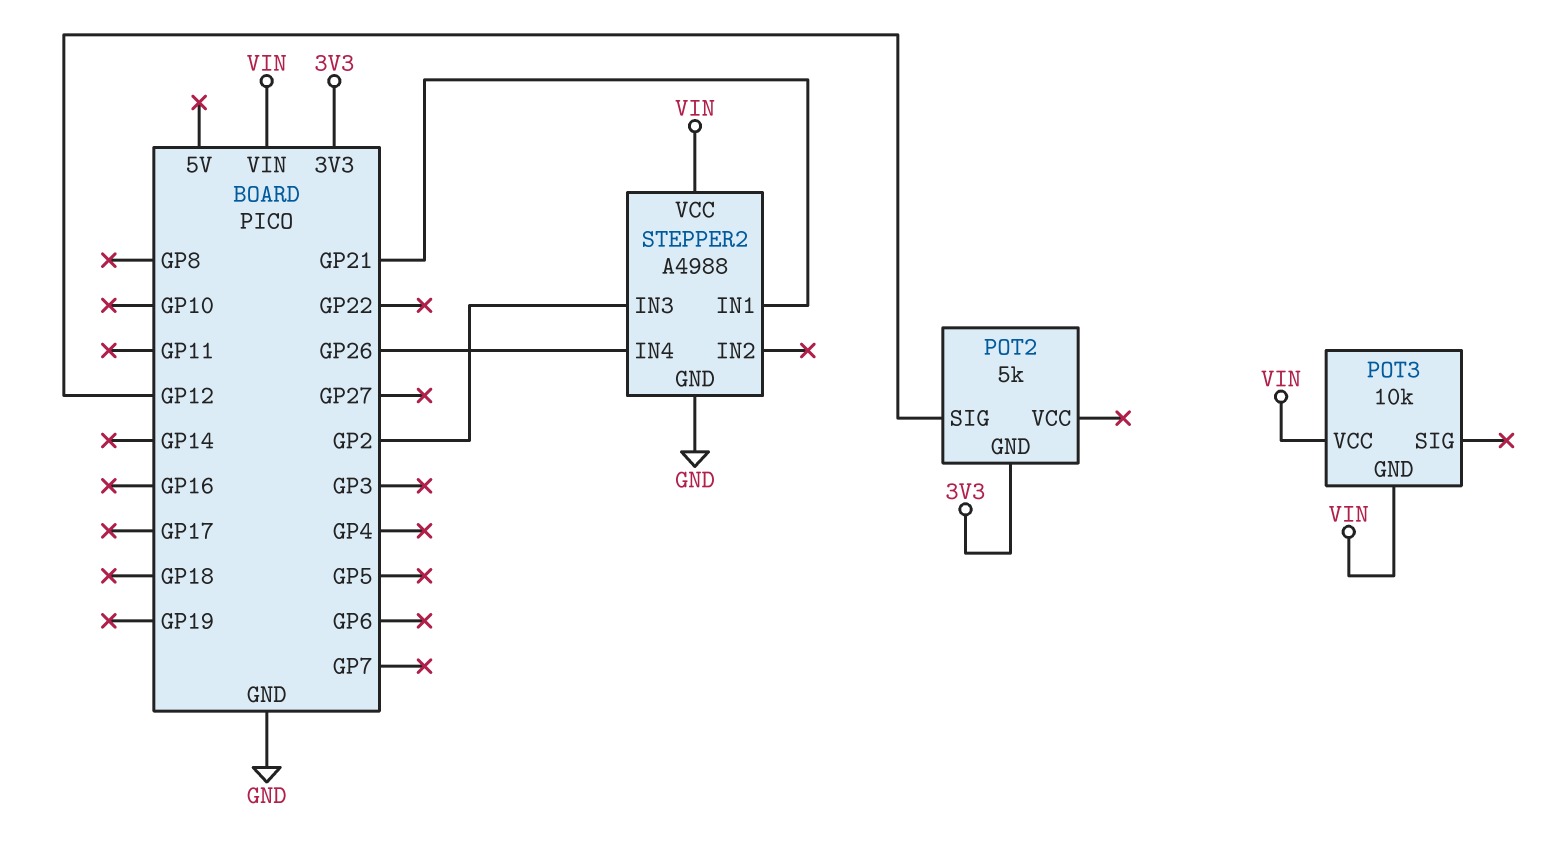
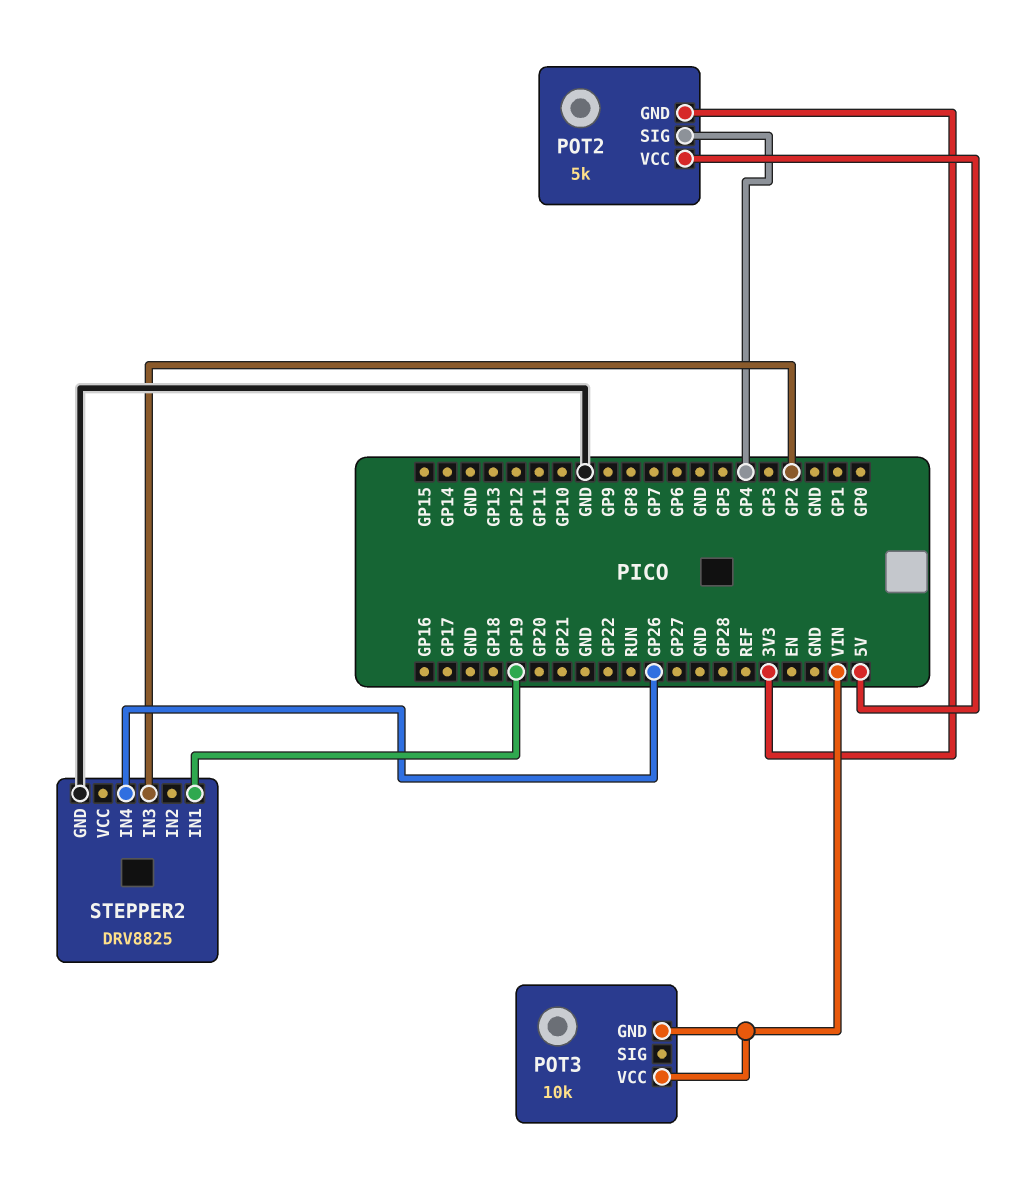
POT2 pin SIG: GP12 -> GP4
POT2 pin VCC: none -> 5V
STEPPER2: A4988 -> DRV8825
STEPPER2 pin IN1: GP21 -> GP19
STEPPER2 pin VCC: VIN -> none

